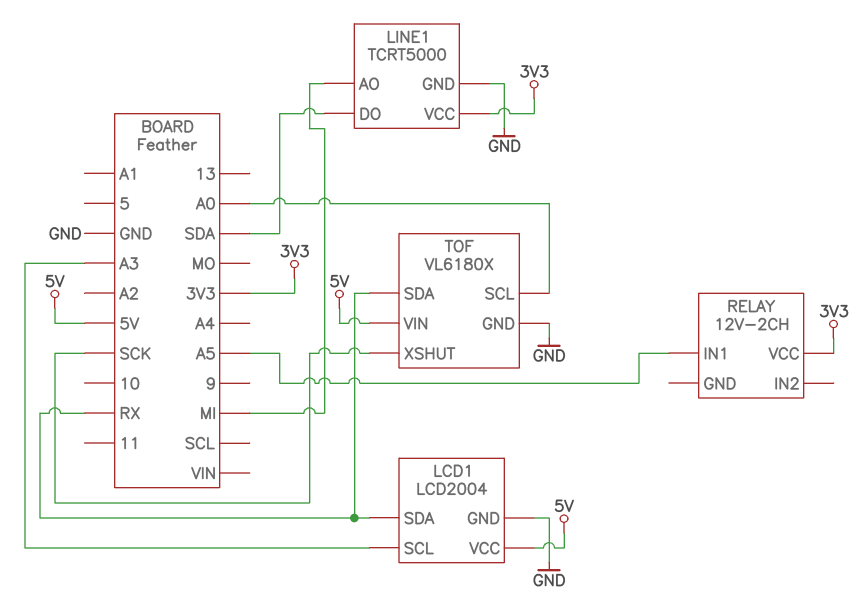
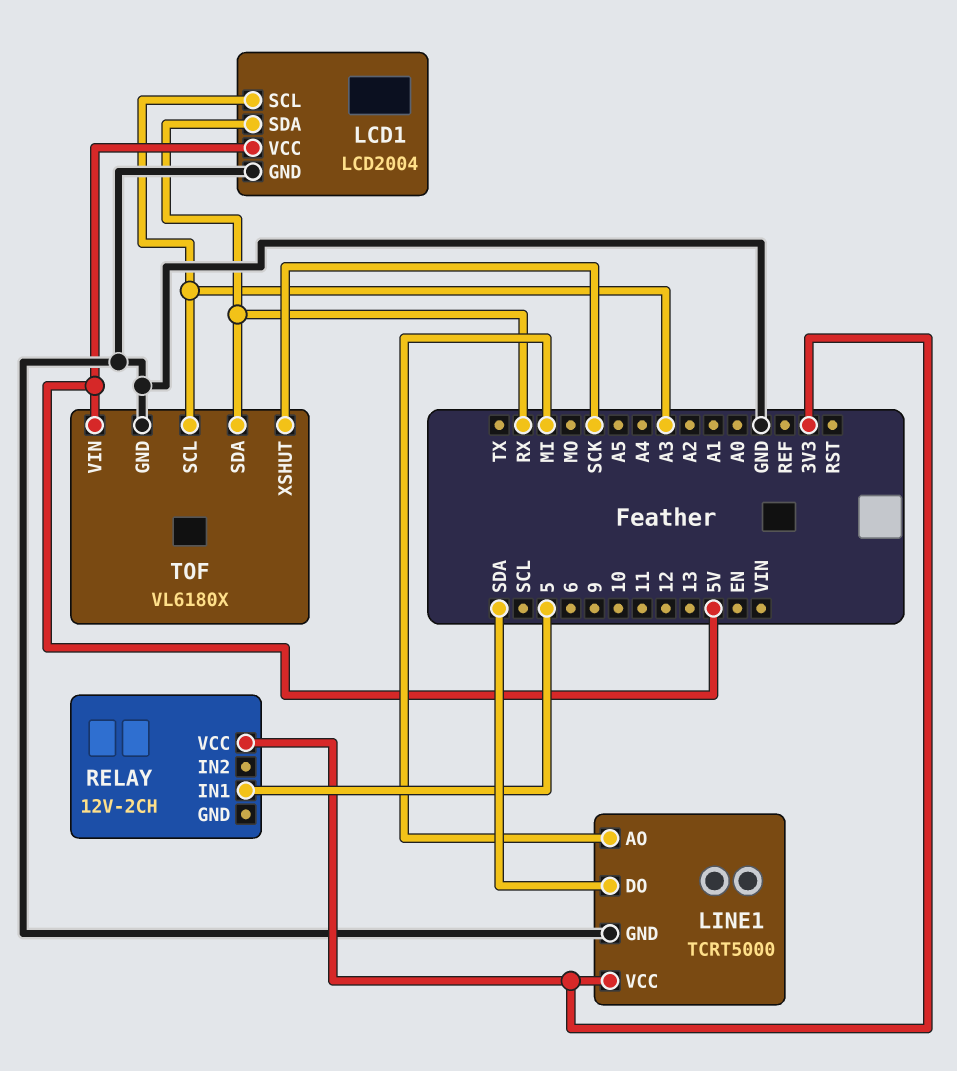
RELAY pin IN1: A5 -> 5
TOF pin SCL: A0 -> A3

